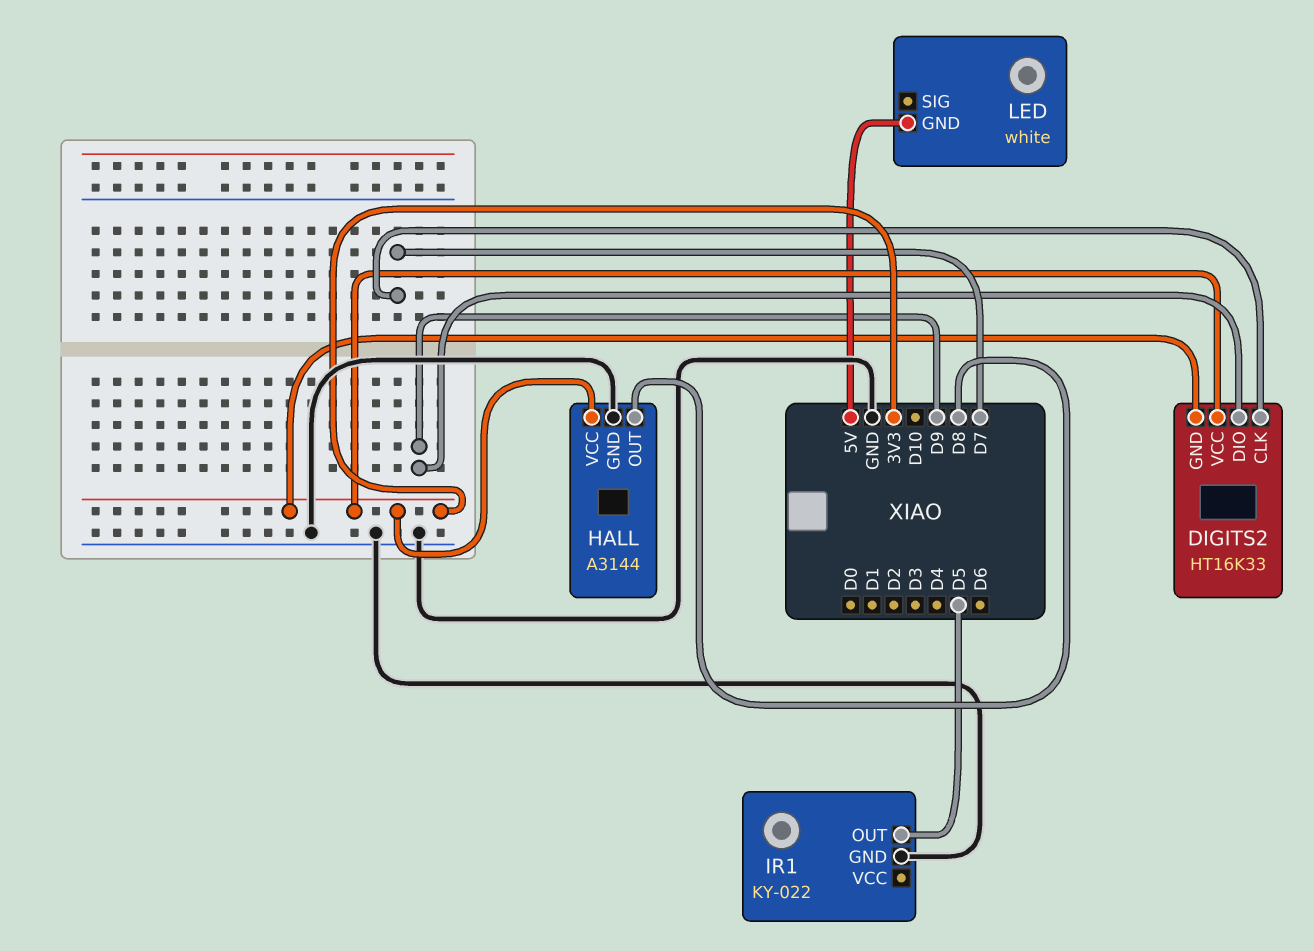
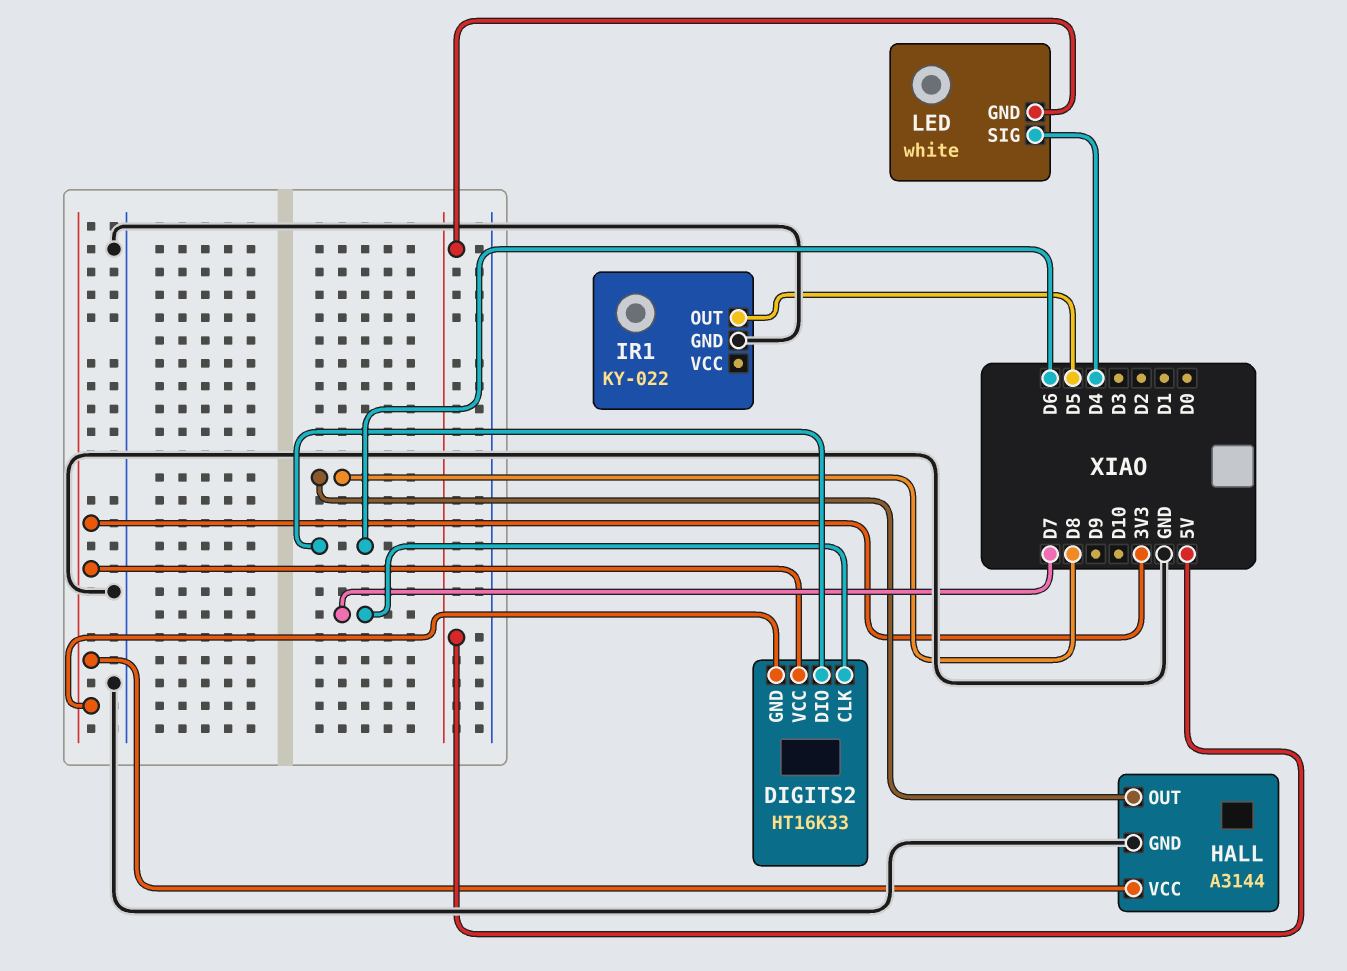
DIGITS2 pin DIO: D9 -> D6
LED pin SIG: none -> D4

